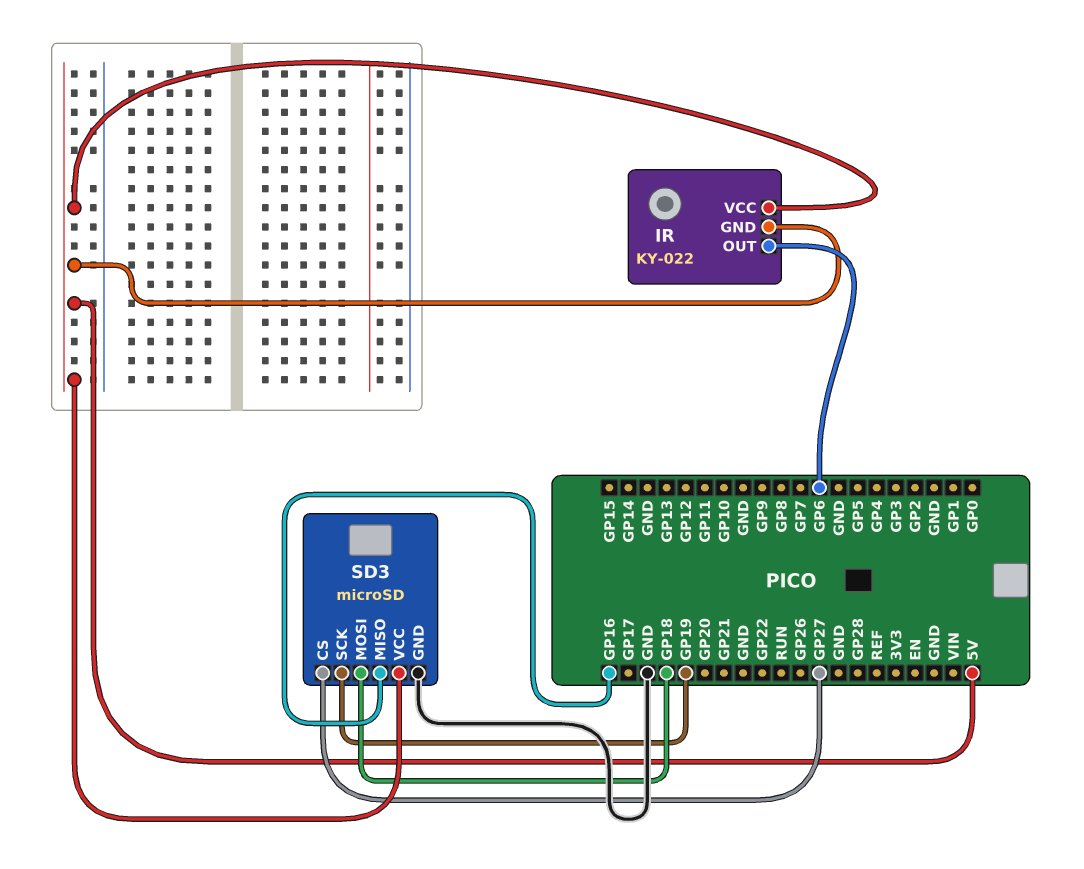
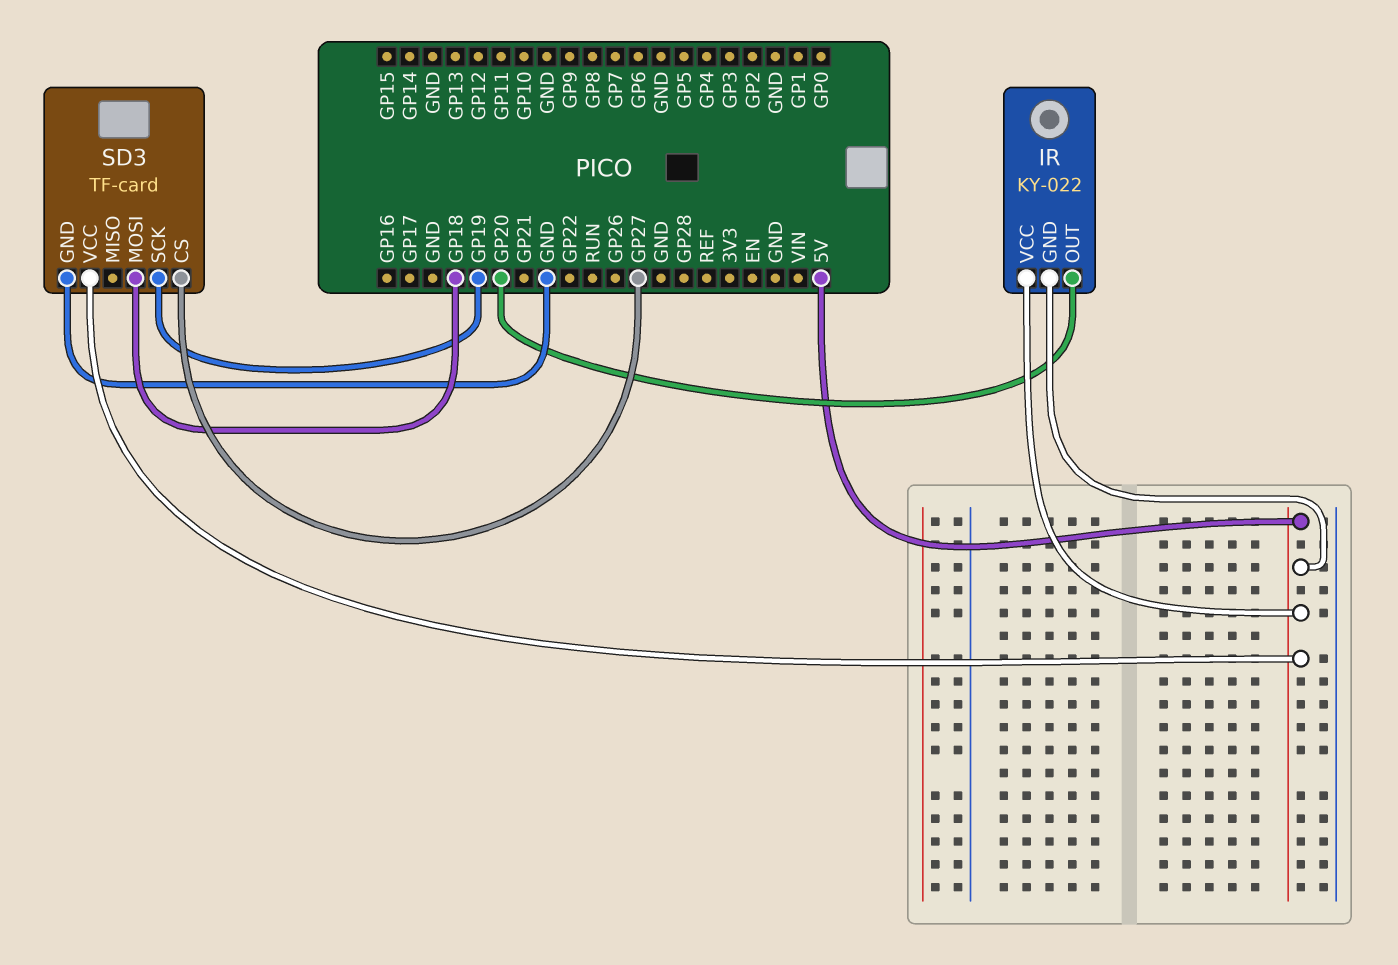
IR pin OUT: GP6 -> GP20
SD3: microSD -> TF-card
SD3 pin MISO: GP16 -> none

